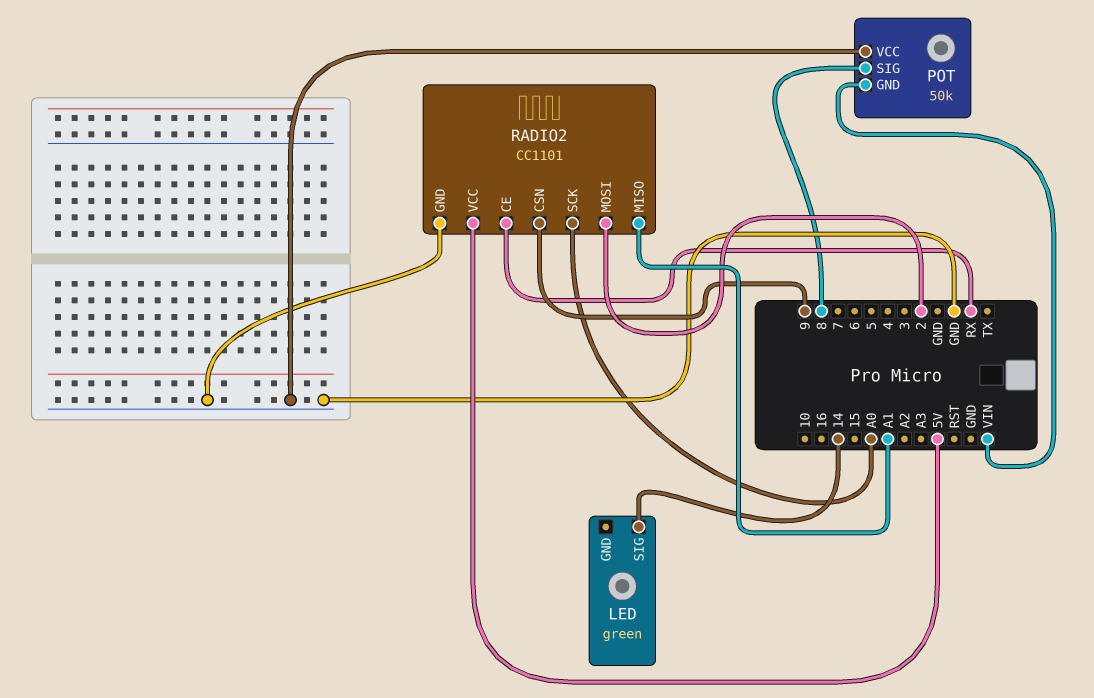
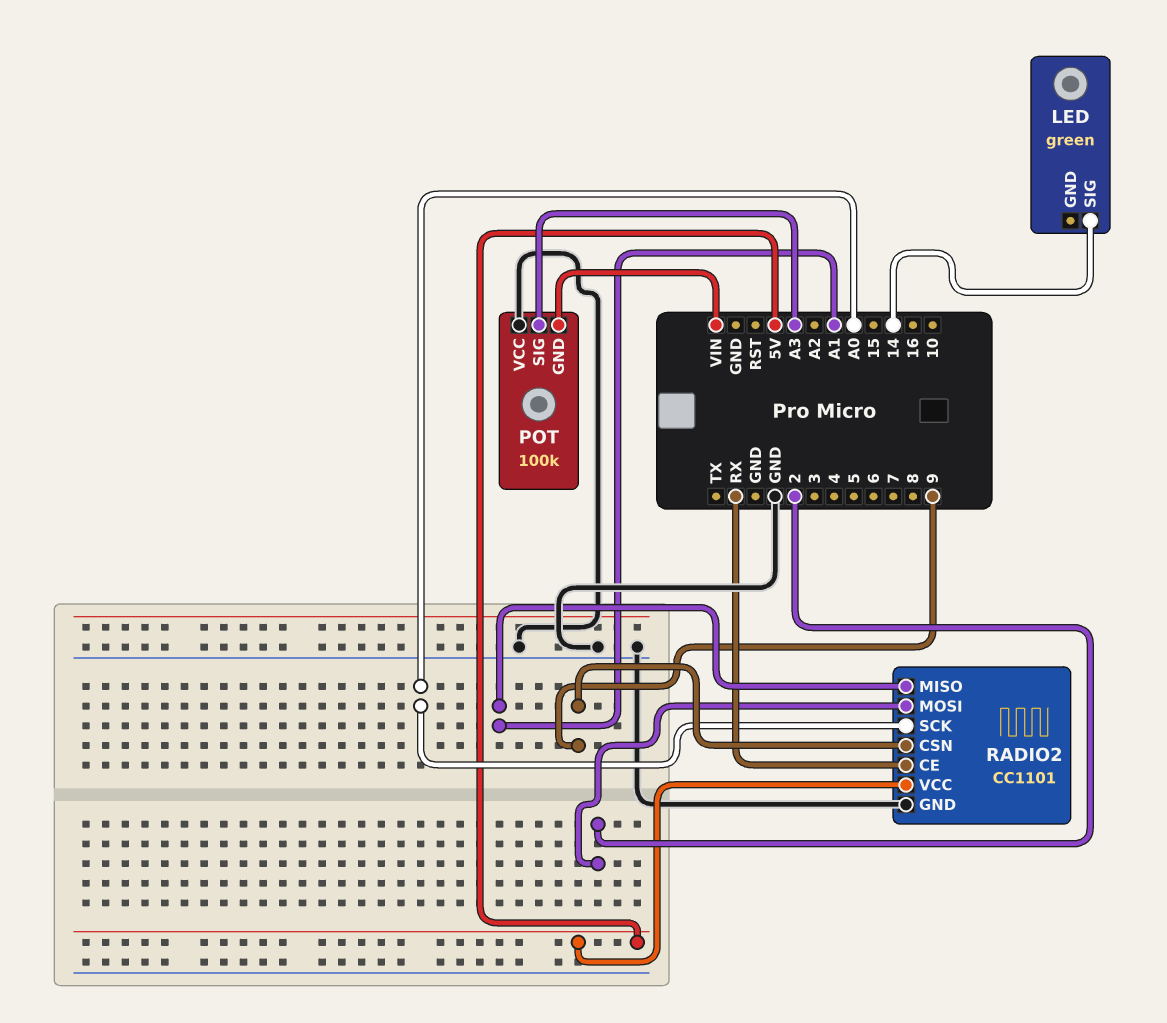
POT: 50k -> 100k
POT pin SIG: 8 -> A3

